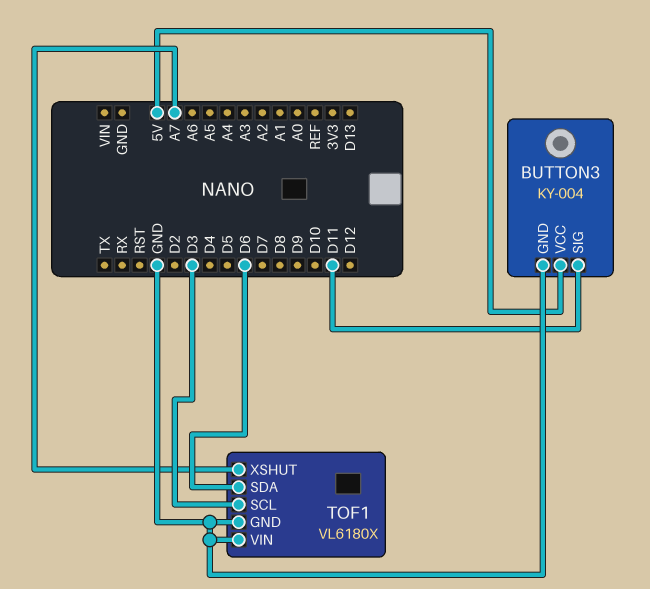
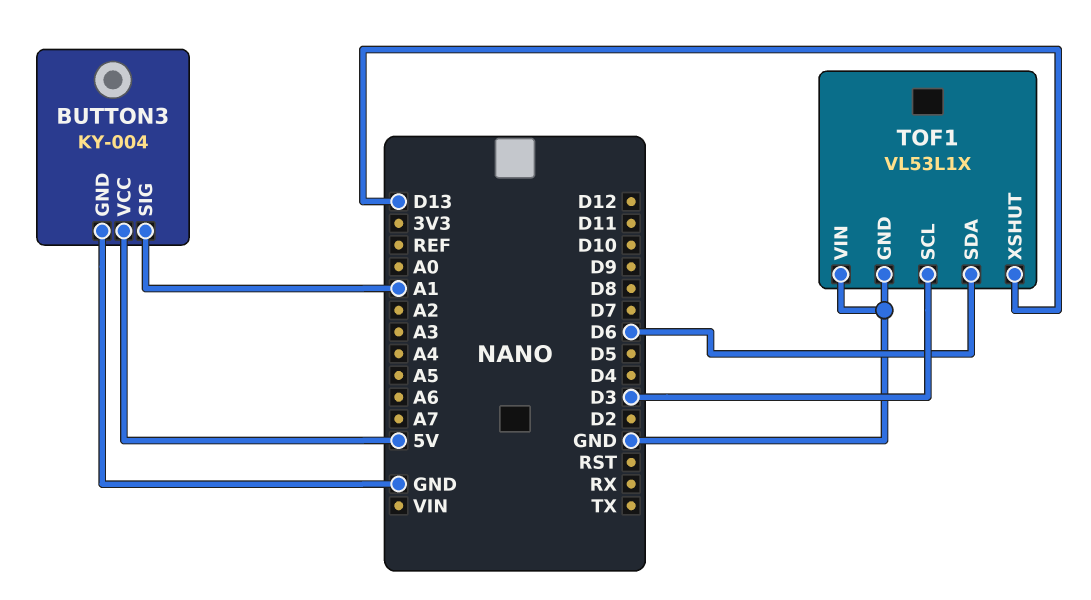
BUTTON3 pin SIG: D11 -> A1
TOF1: VL6180X -> VL53L1X
TOF1 pin XSHUT: A7 -> D13

